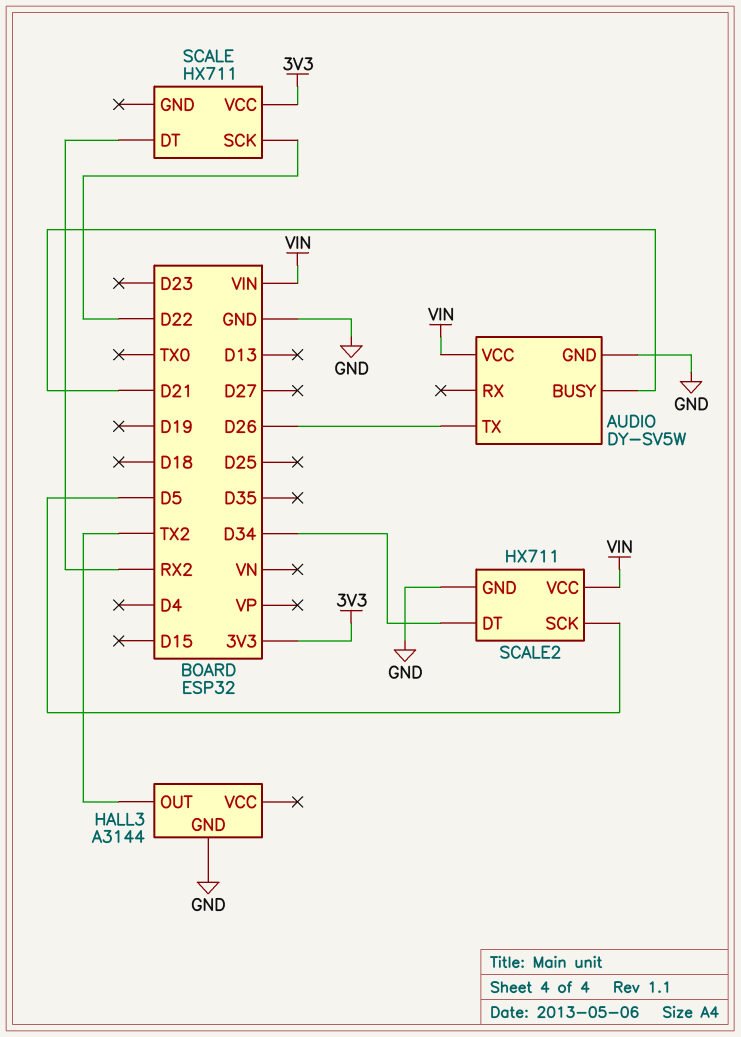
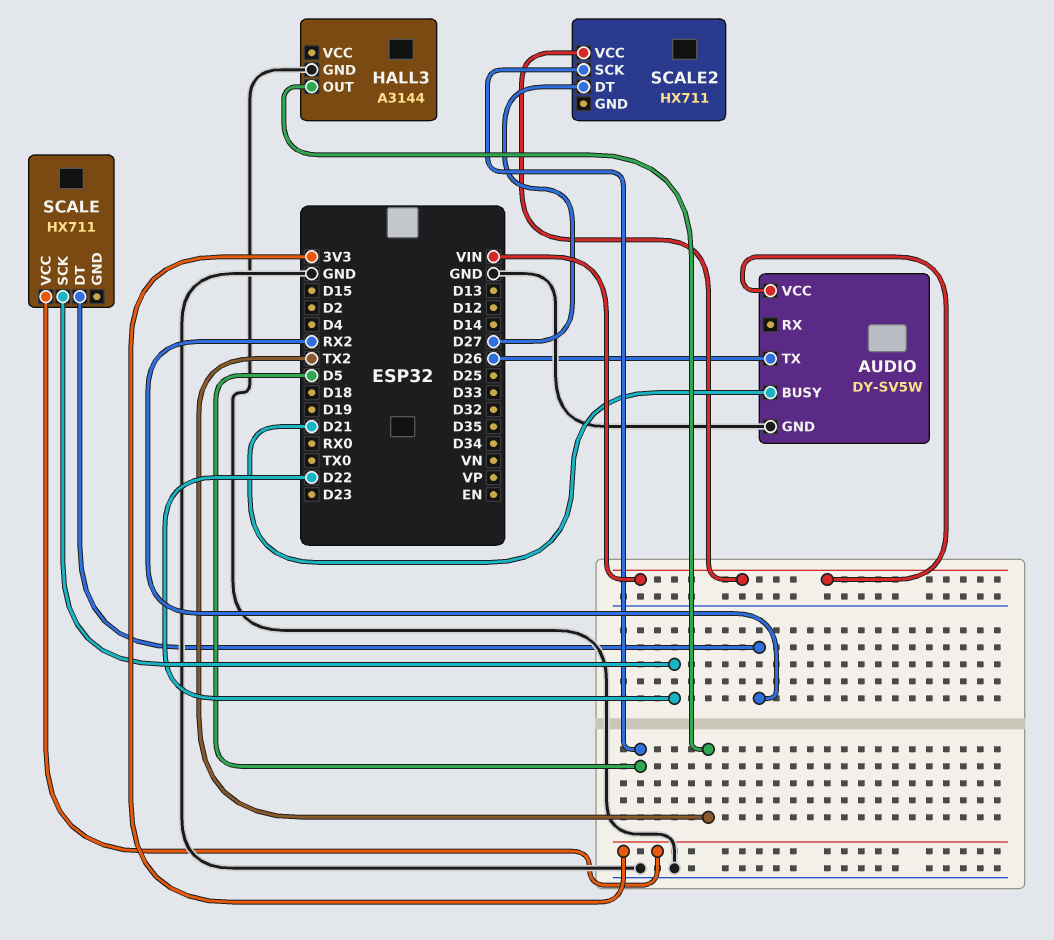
SCALE2 pin DT: D34 -> D27
SCALE2 pin GND: GND -> none

